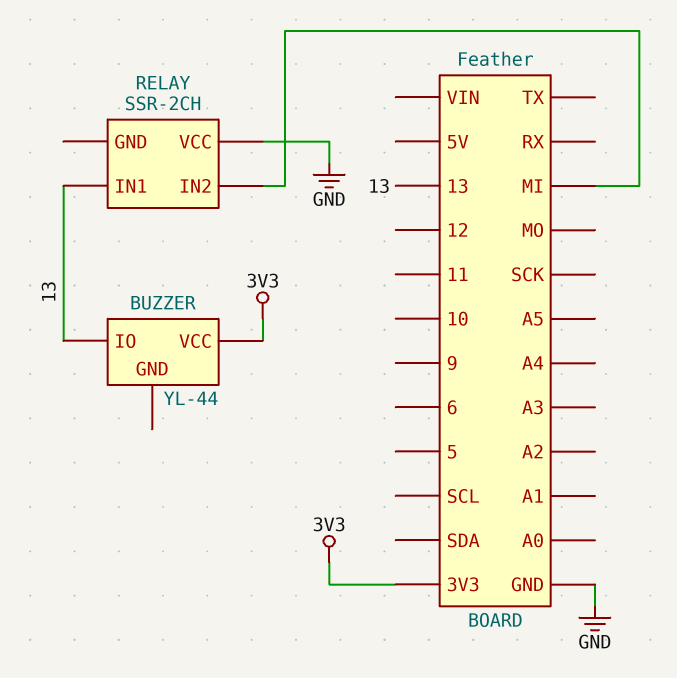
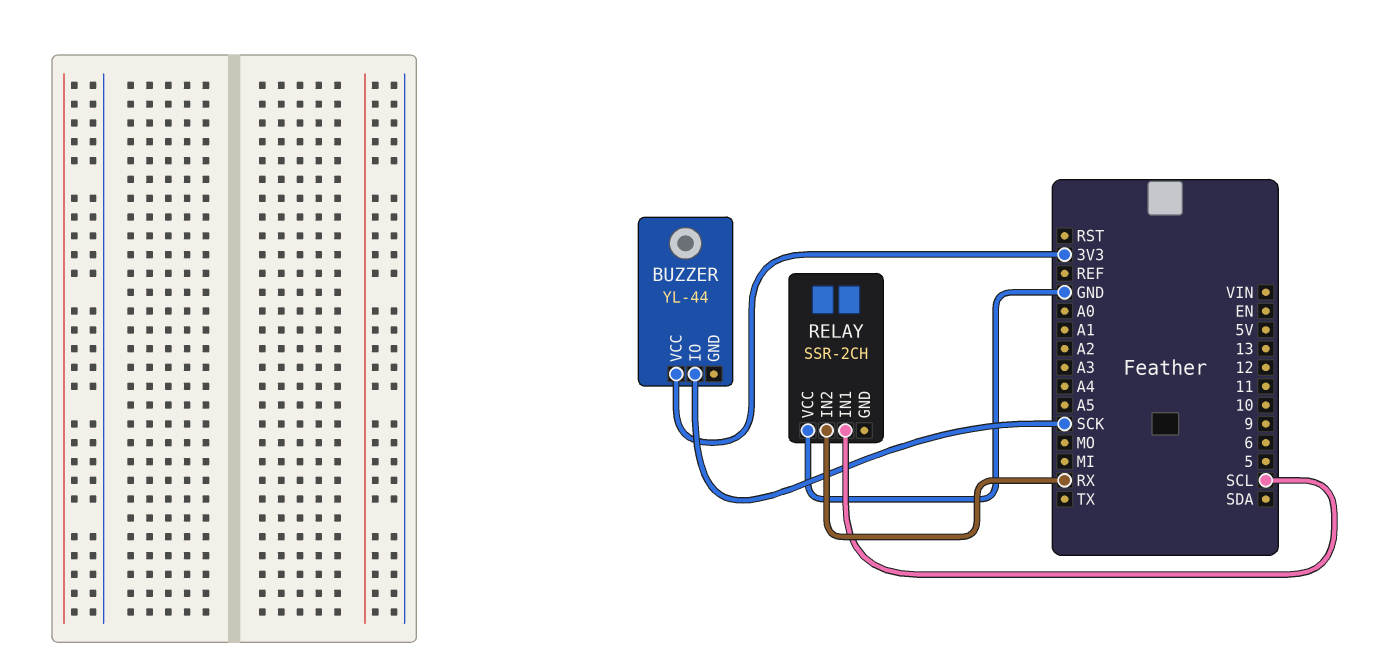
BUZZER pin IO: 13 -> SCK
RELAY pin IN1: 13 -> SCL
RELAY pin IN2: MI -> RX

